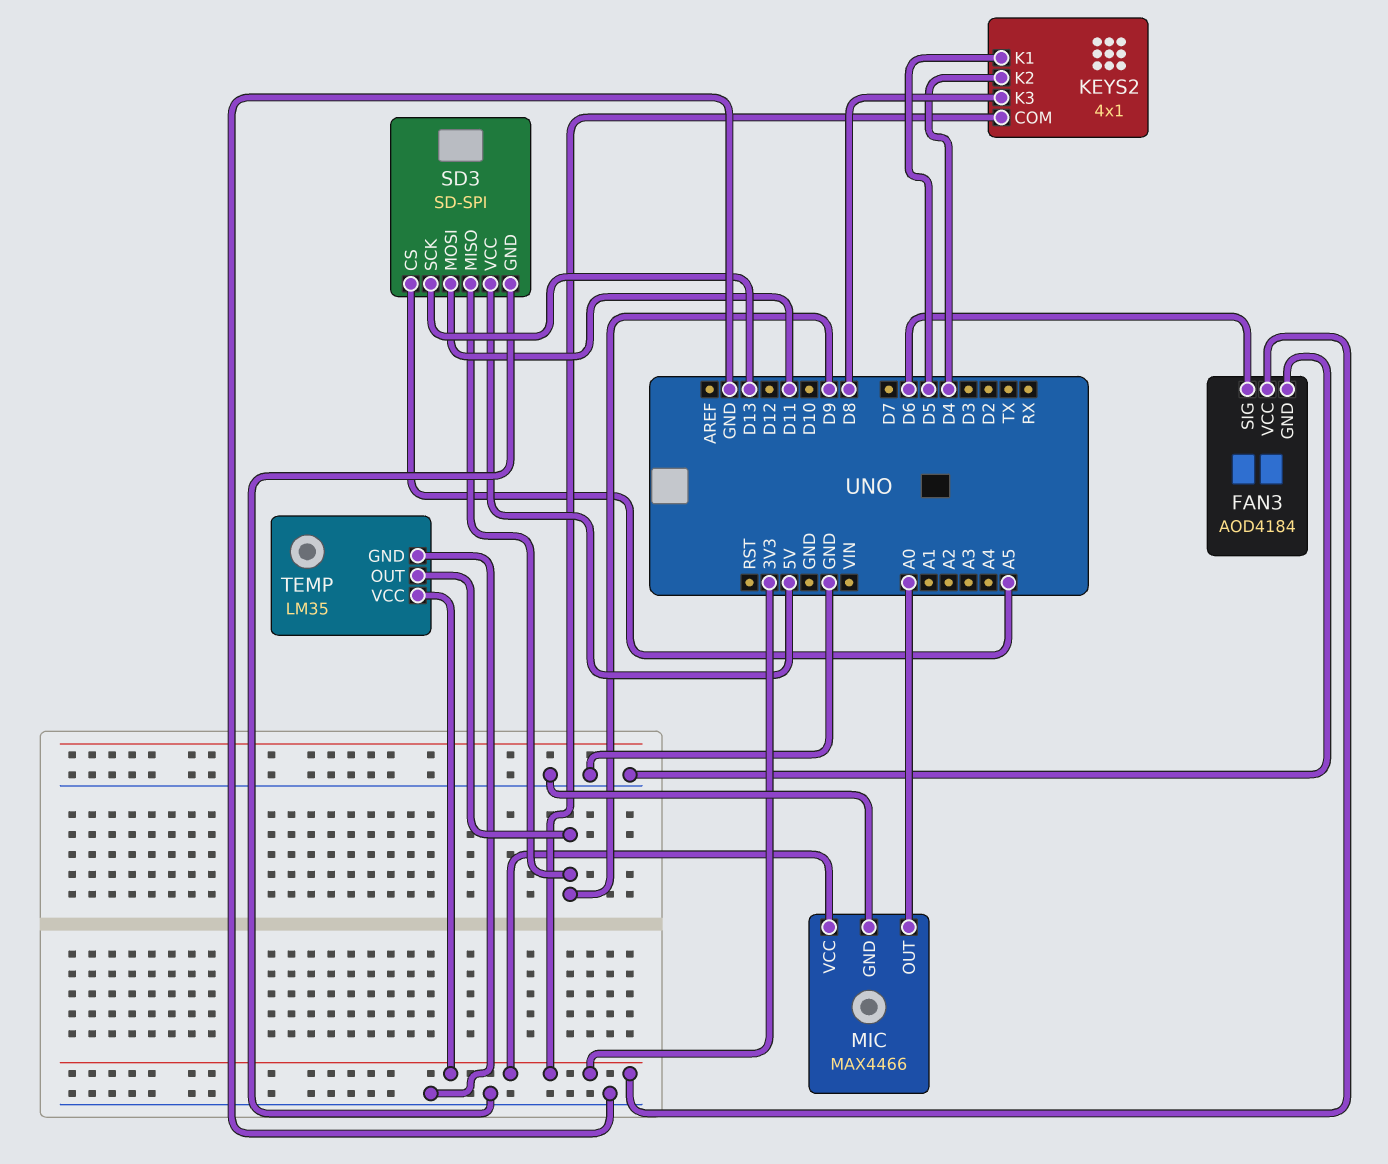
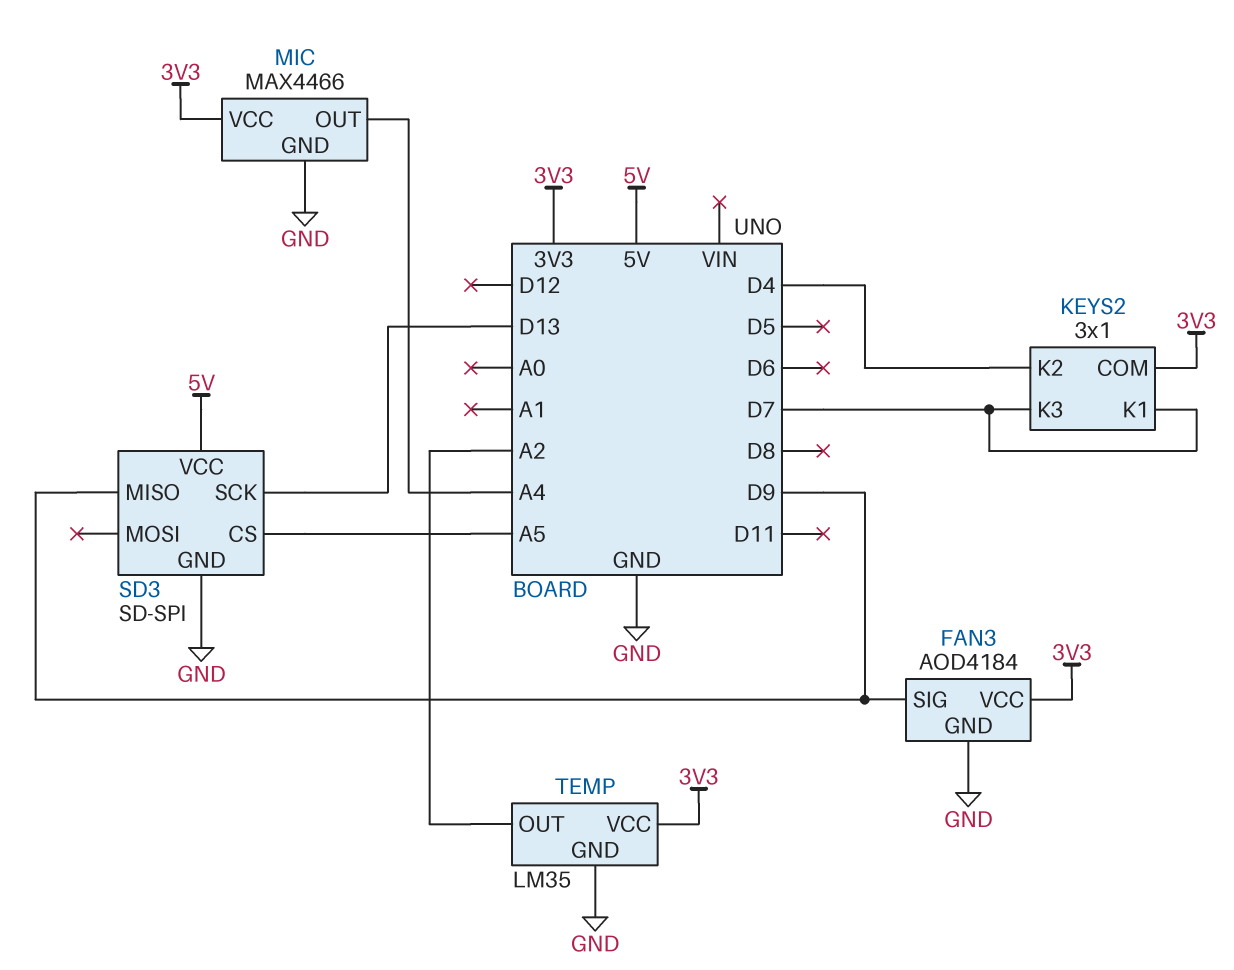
FAN3 pin SIG: D6 -> D9
KEYS2: 4x1 -> 3x1
KEYS2 pin K1: D5 -> D7
KEYS2 pin K3: D8 -> D7
MIC pin OUT: A0 -> A4
SD3 pin MOSI: D11 -> none
TEMP pin OUT: D9 -> A2

